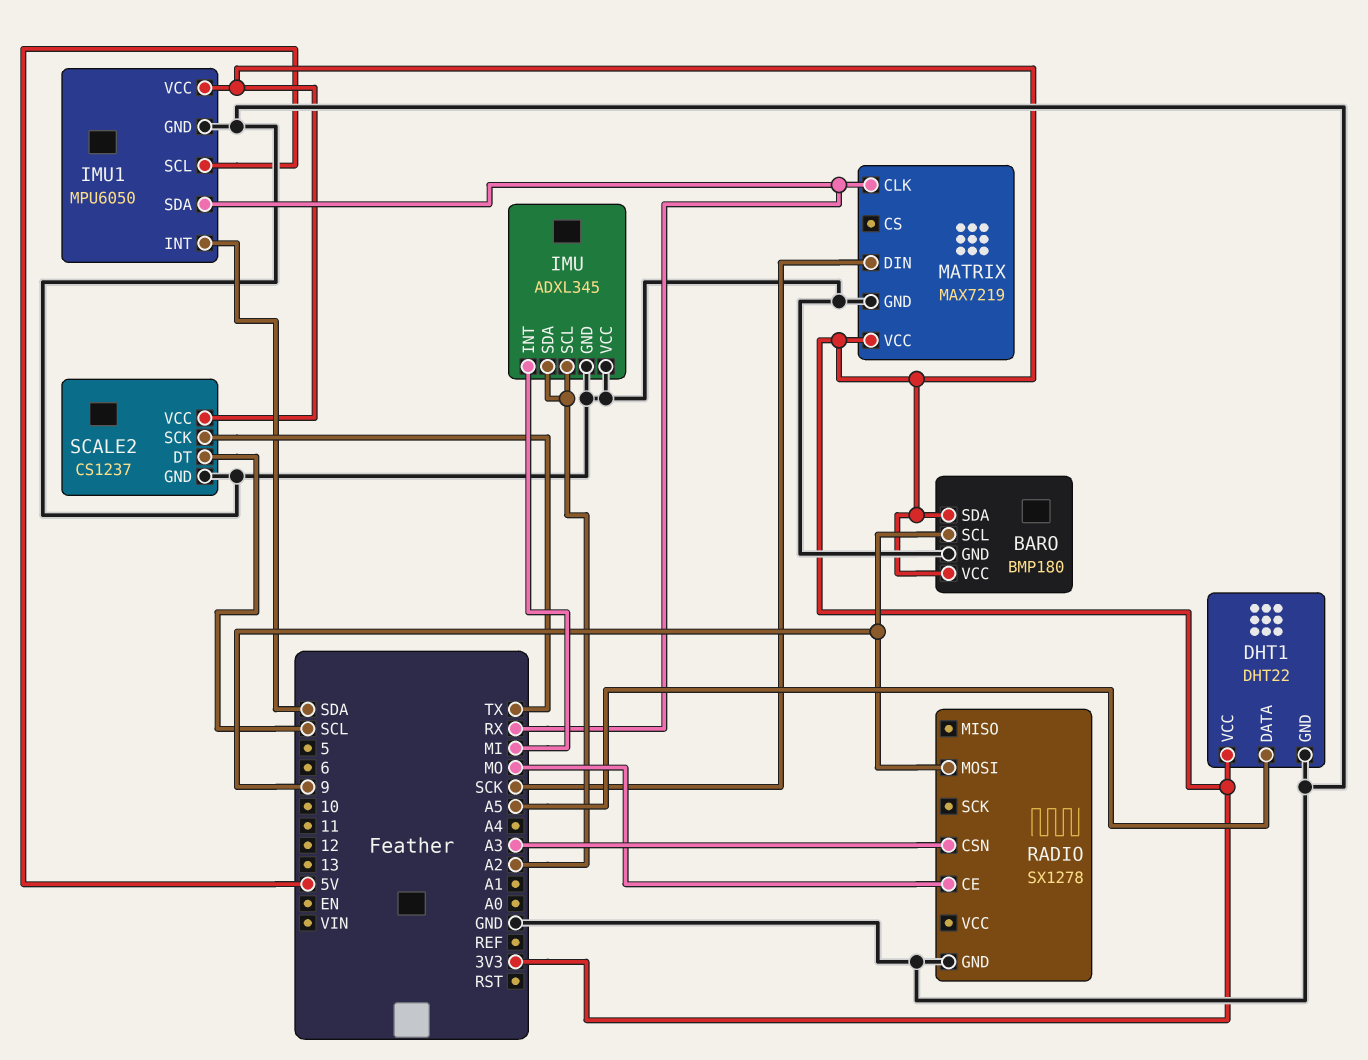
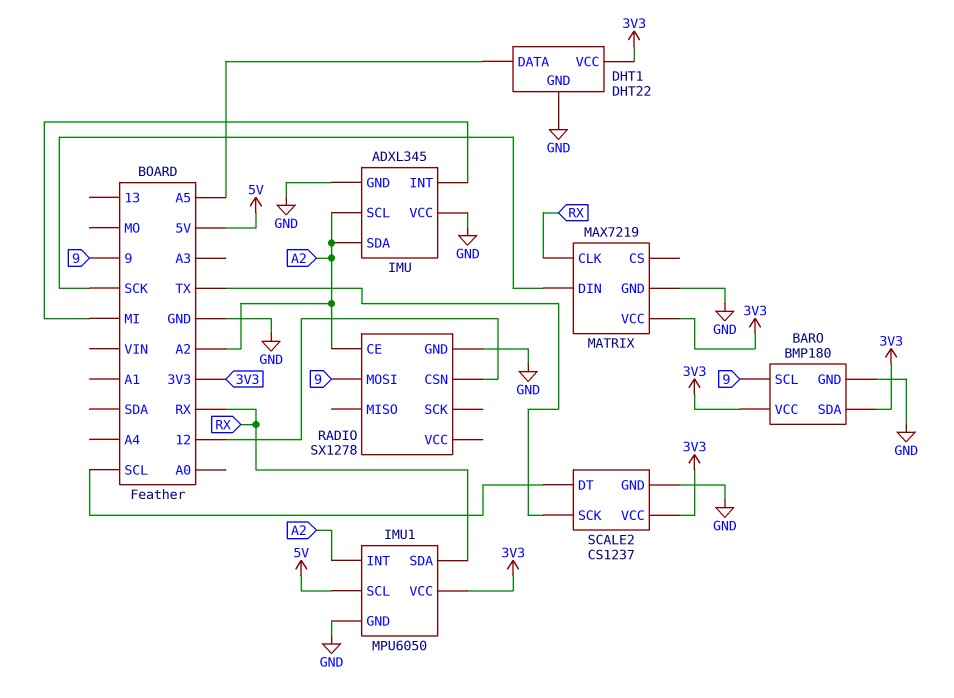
IMU1 pin INT: SDA -> A2
RADIO pin CE: MO -> A2
RADIO pin CSN: A3 -> 12

